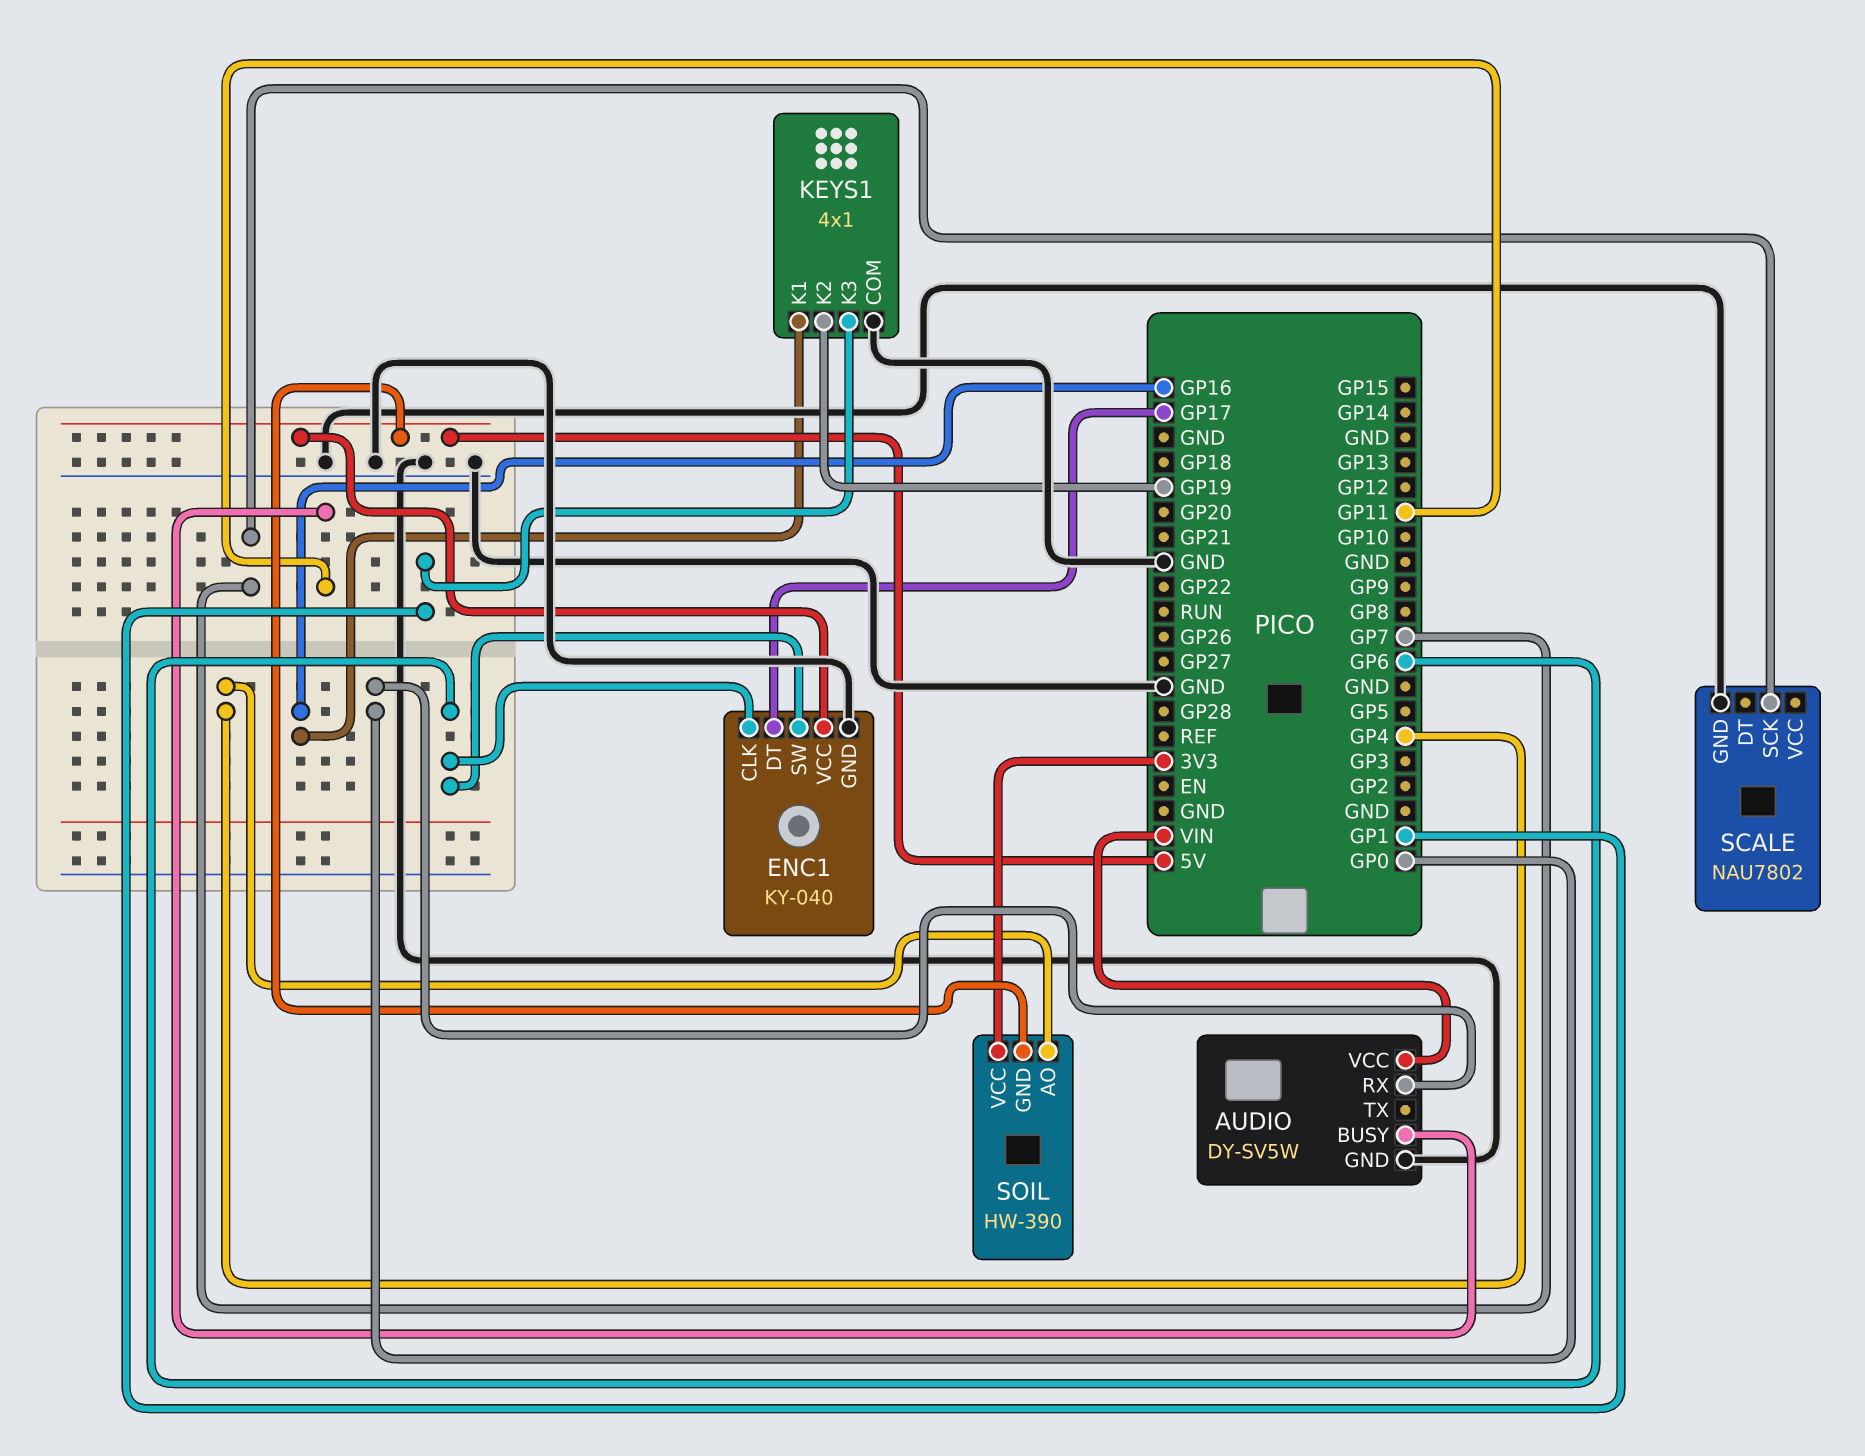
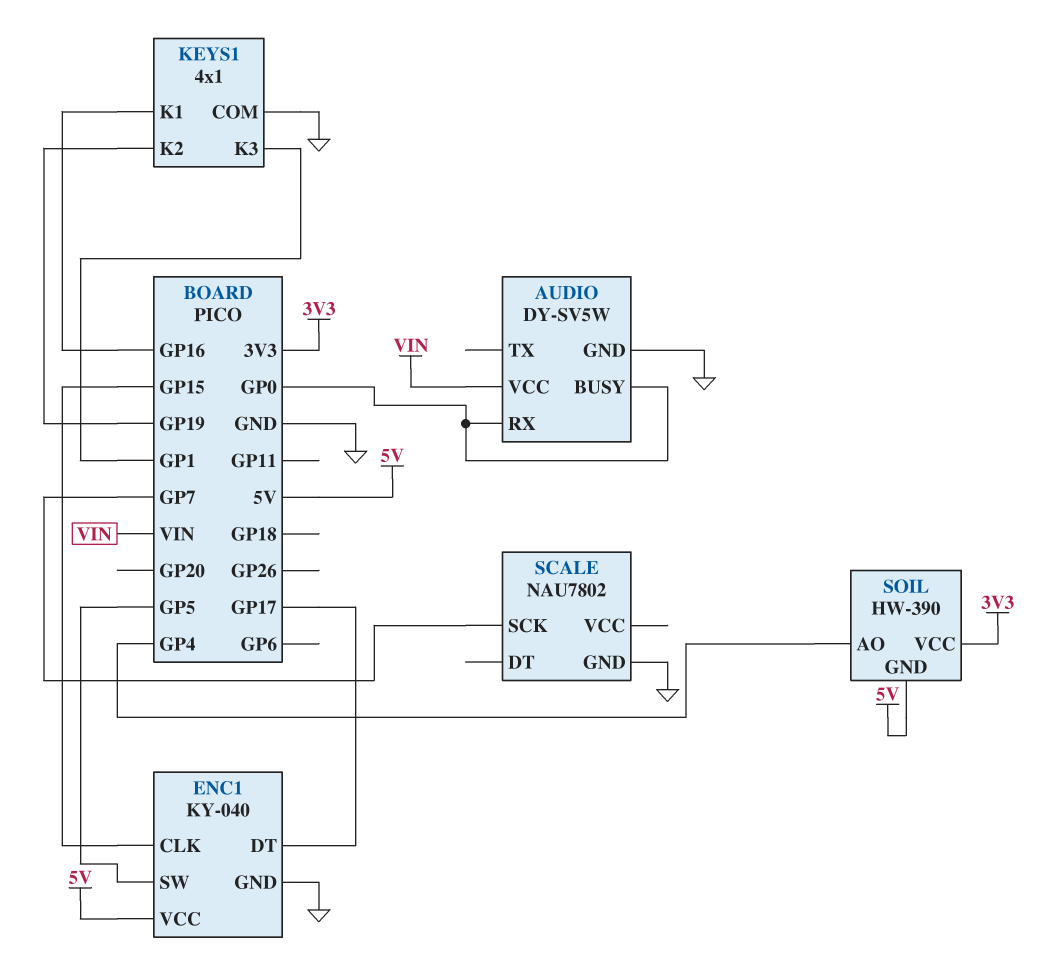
AUDIO pin BUSY: GP11 -> GP0
ENC1 pin CLK: GP6 -> GP15
ENC1 pin SW: GP6 -> GP5

